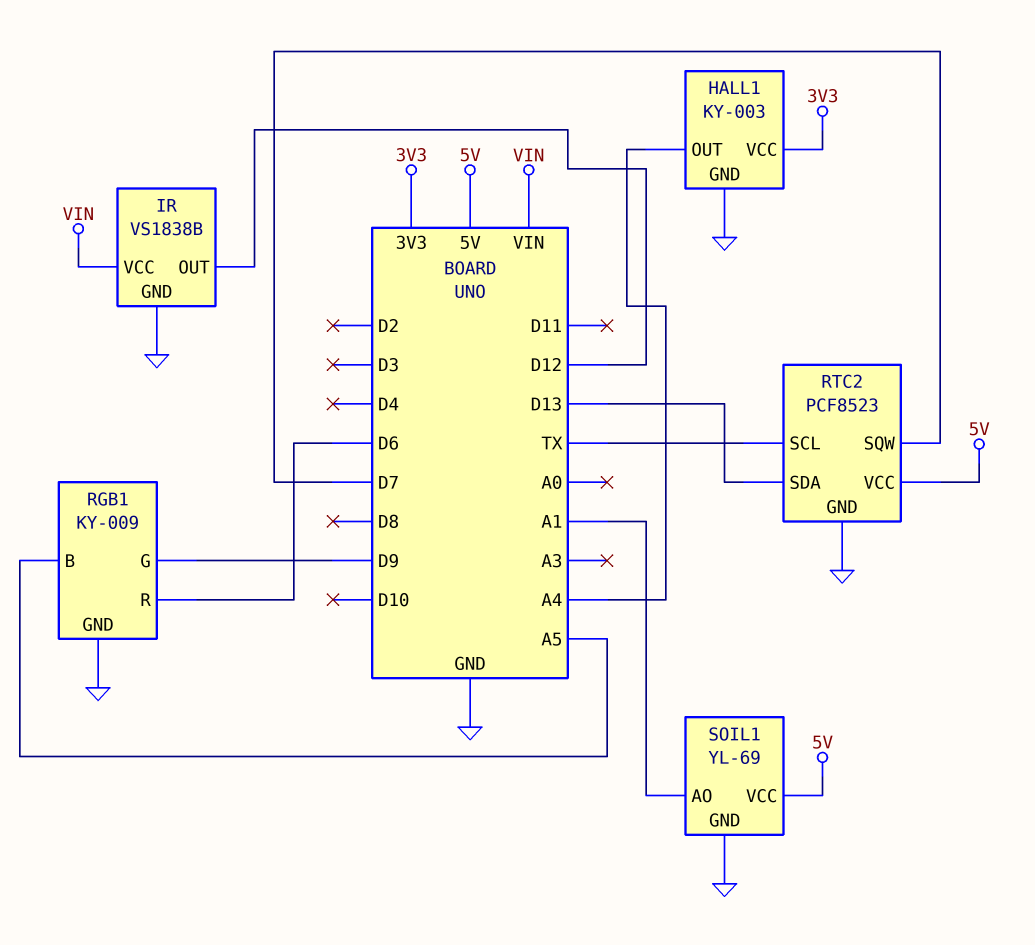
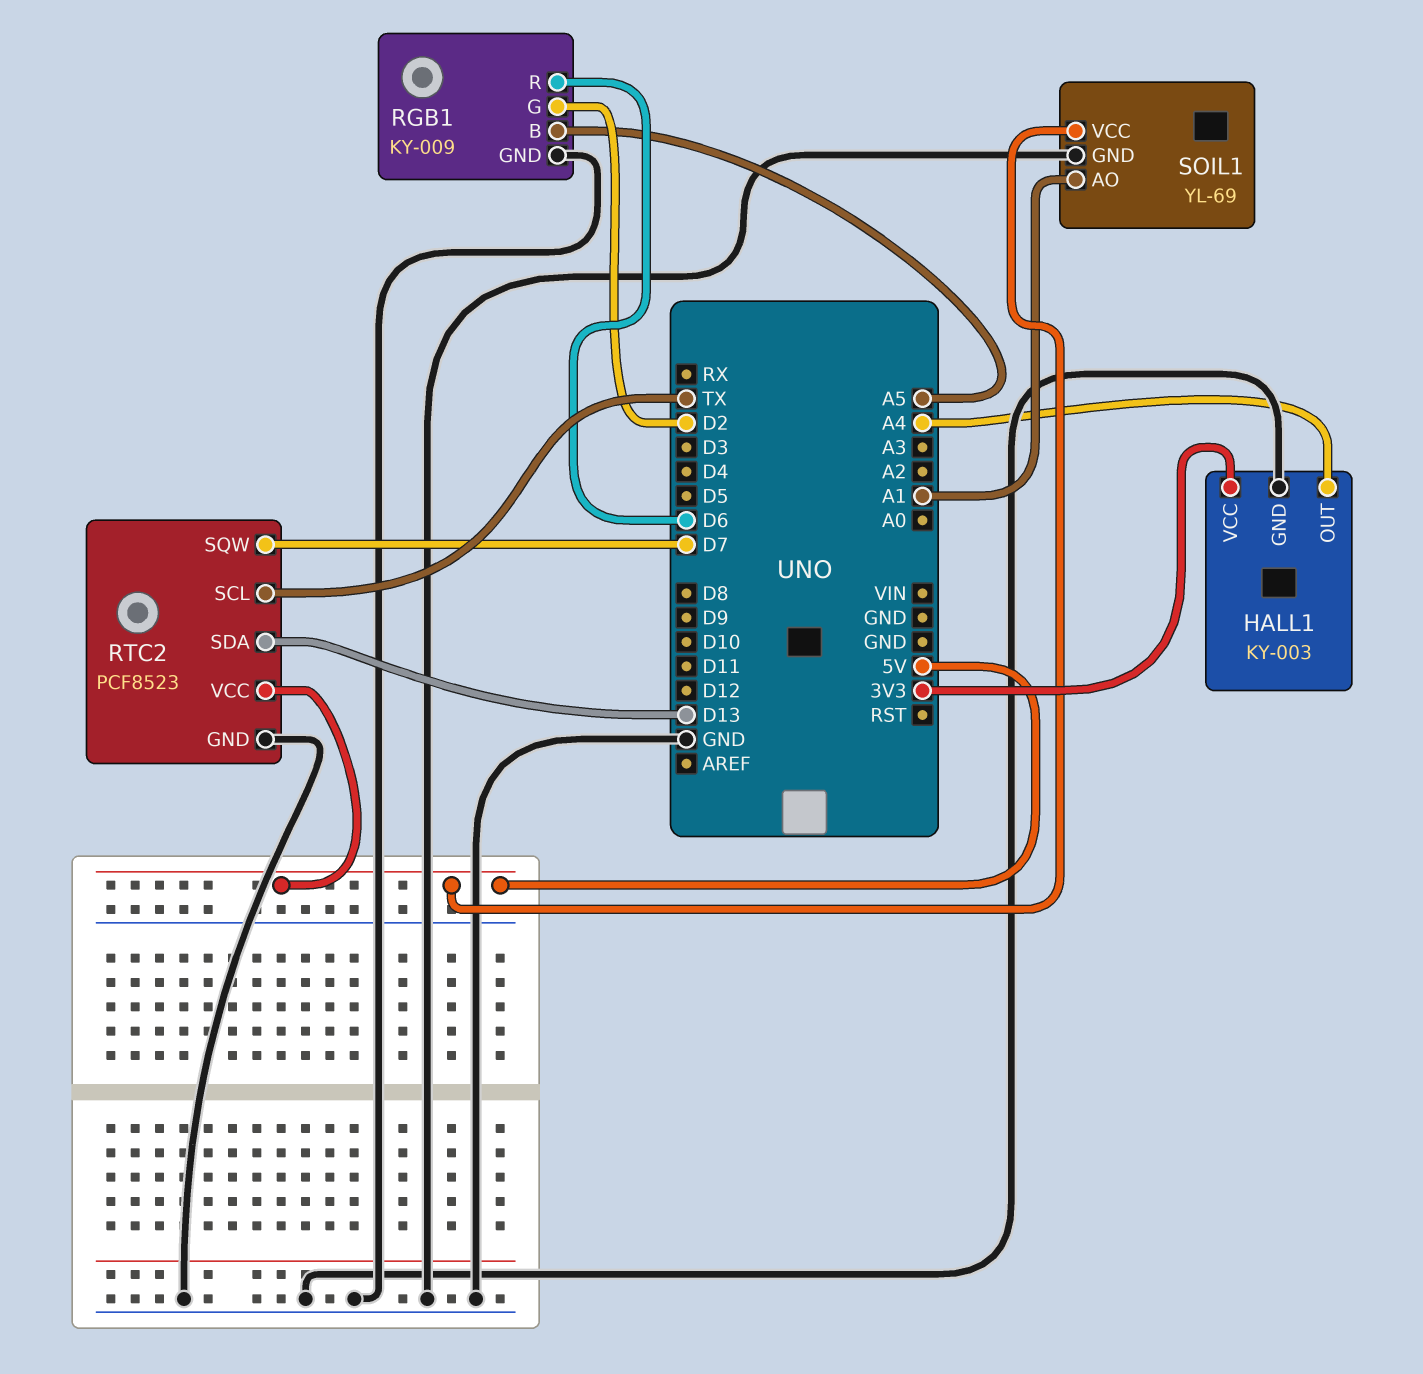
IR: VS1838B -> none
IR pin GND: GND -> none
IR pin OUT: D12 -> none
IR pin VCC: VIN -> none
RGB1 pin G: D9 -> D2

